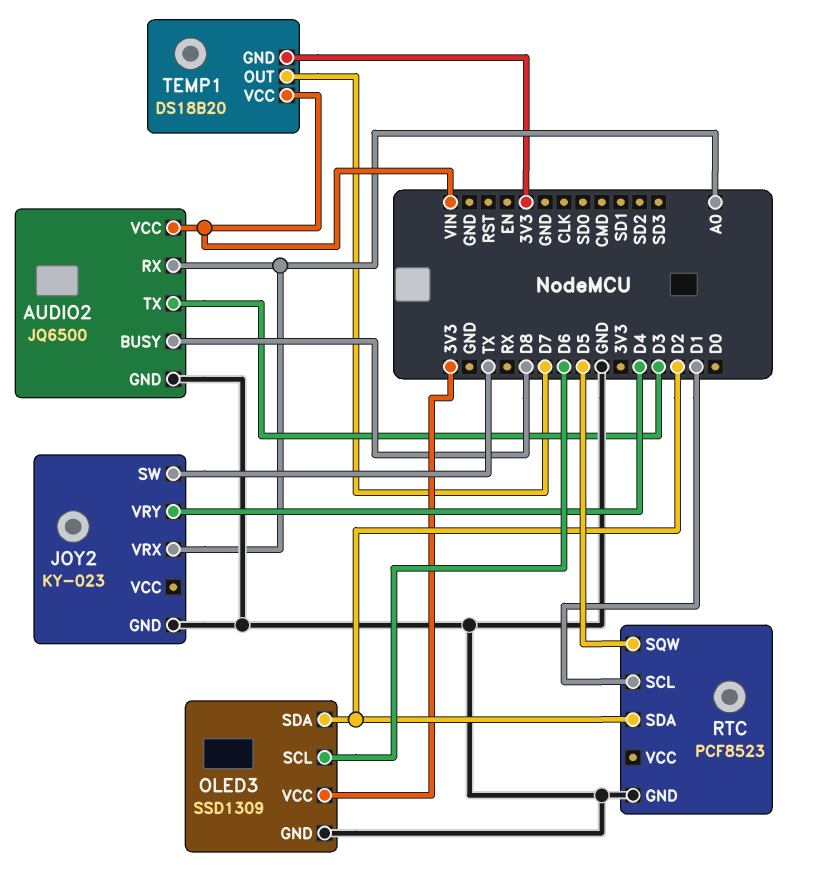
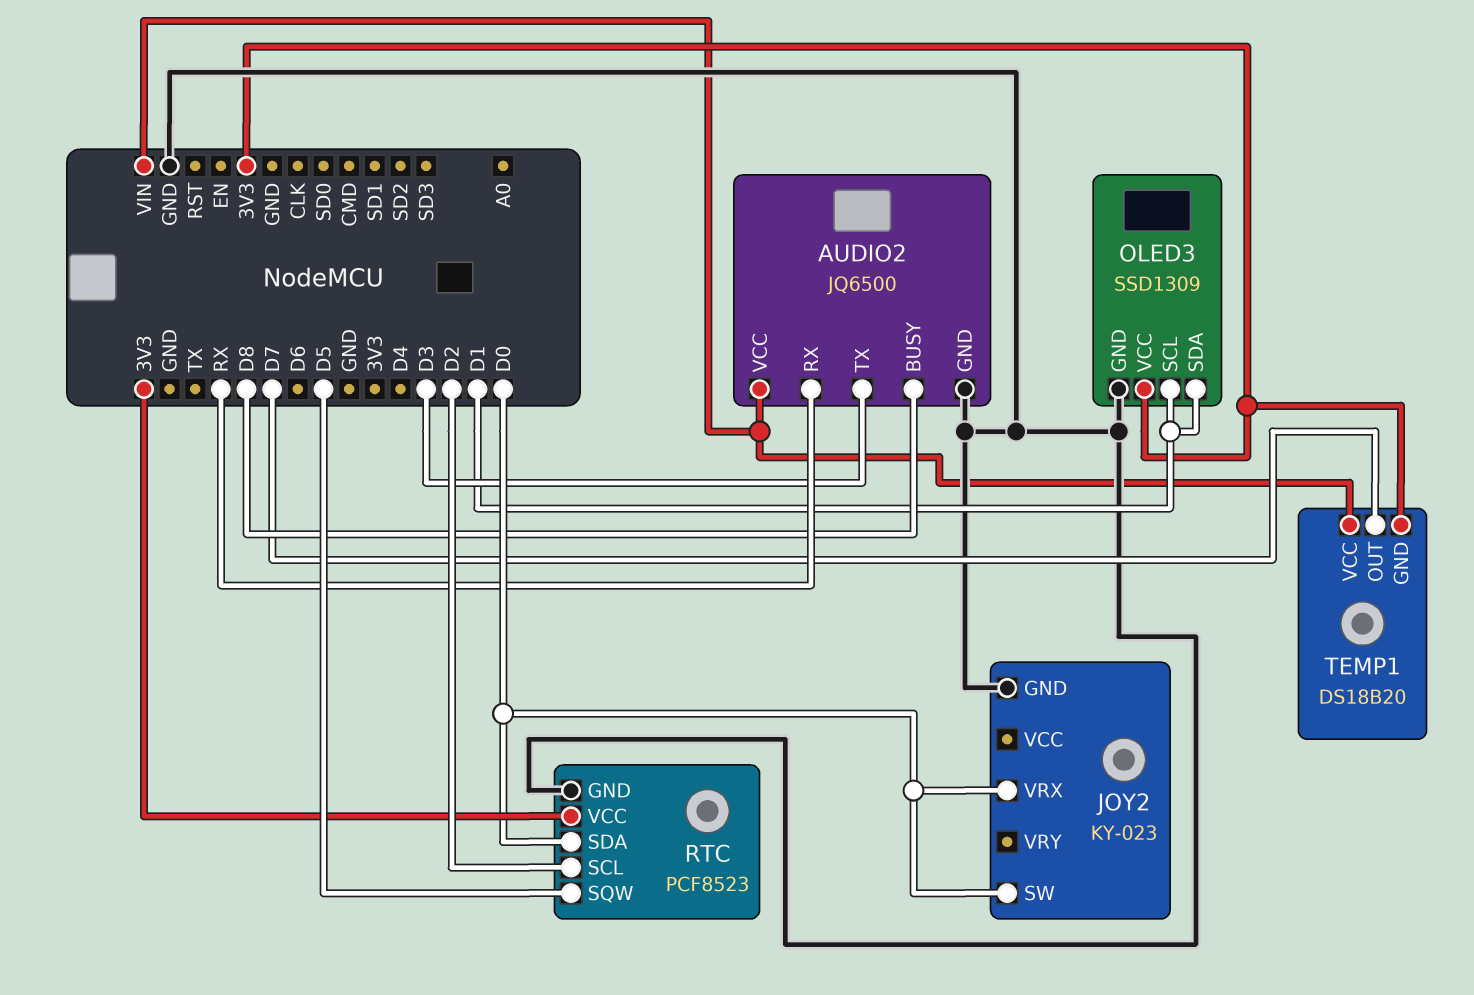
AUDIO2 pin RX: A0 -> RX
JOY2 pin SW: TX -> D0
JOY2 pin VRX: A0 -> D0
JOY2 pin VRY: D4 -> none
OLED3 pin SCL: D6 -> D1
OLED3 pin SDA: D2 -> D1
RTC pin SCL: D1 -> D2
RTC pin SDA: D2 -> D0
RTC pin VCC: none -> 3V3

